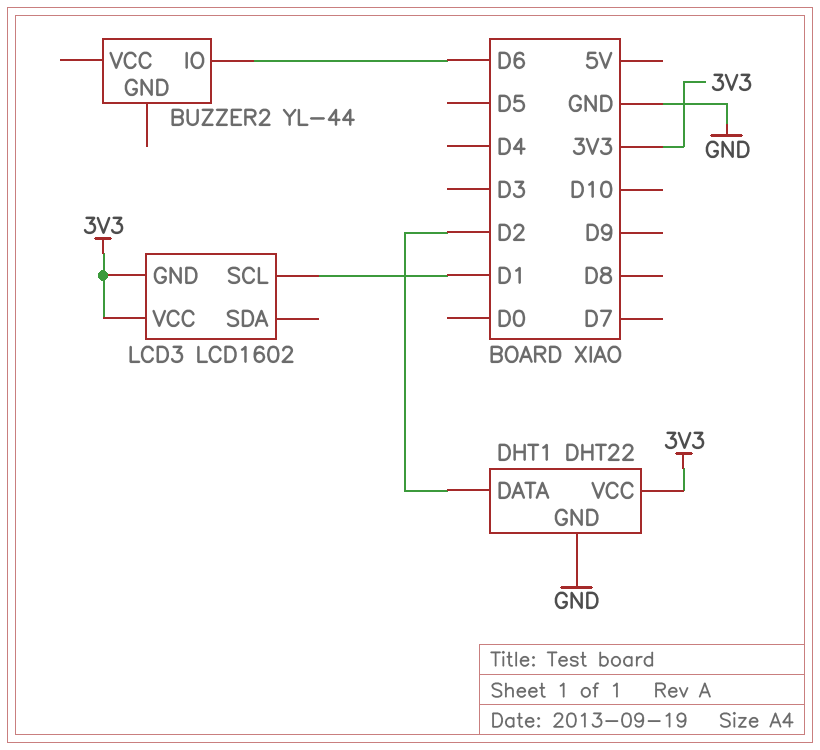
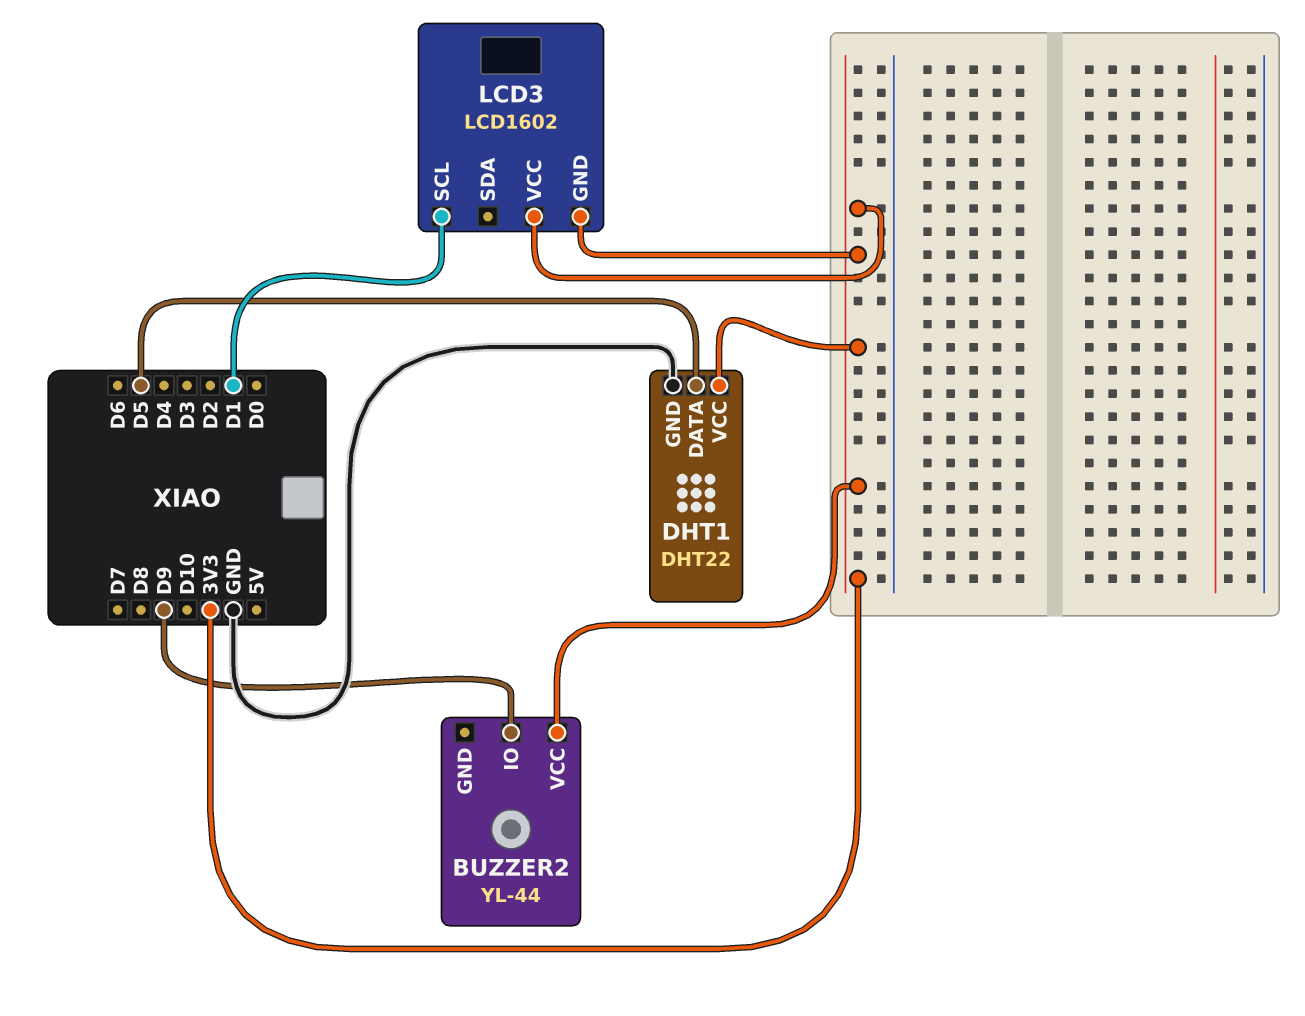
BUZZER2 pin IO: D6 -> D9
BUZZER2 pin VCC: none -> 3V3
DHT1 pin DATA: D2 -> D5

